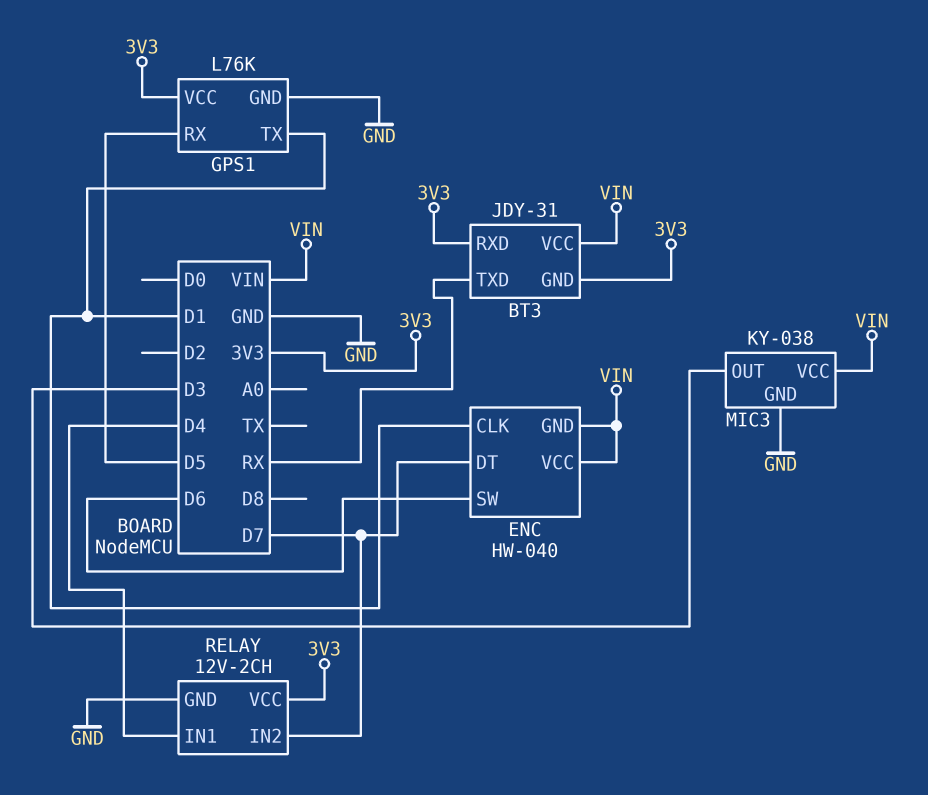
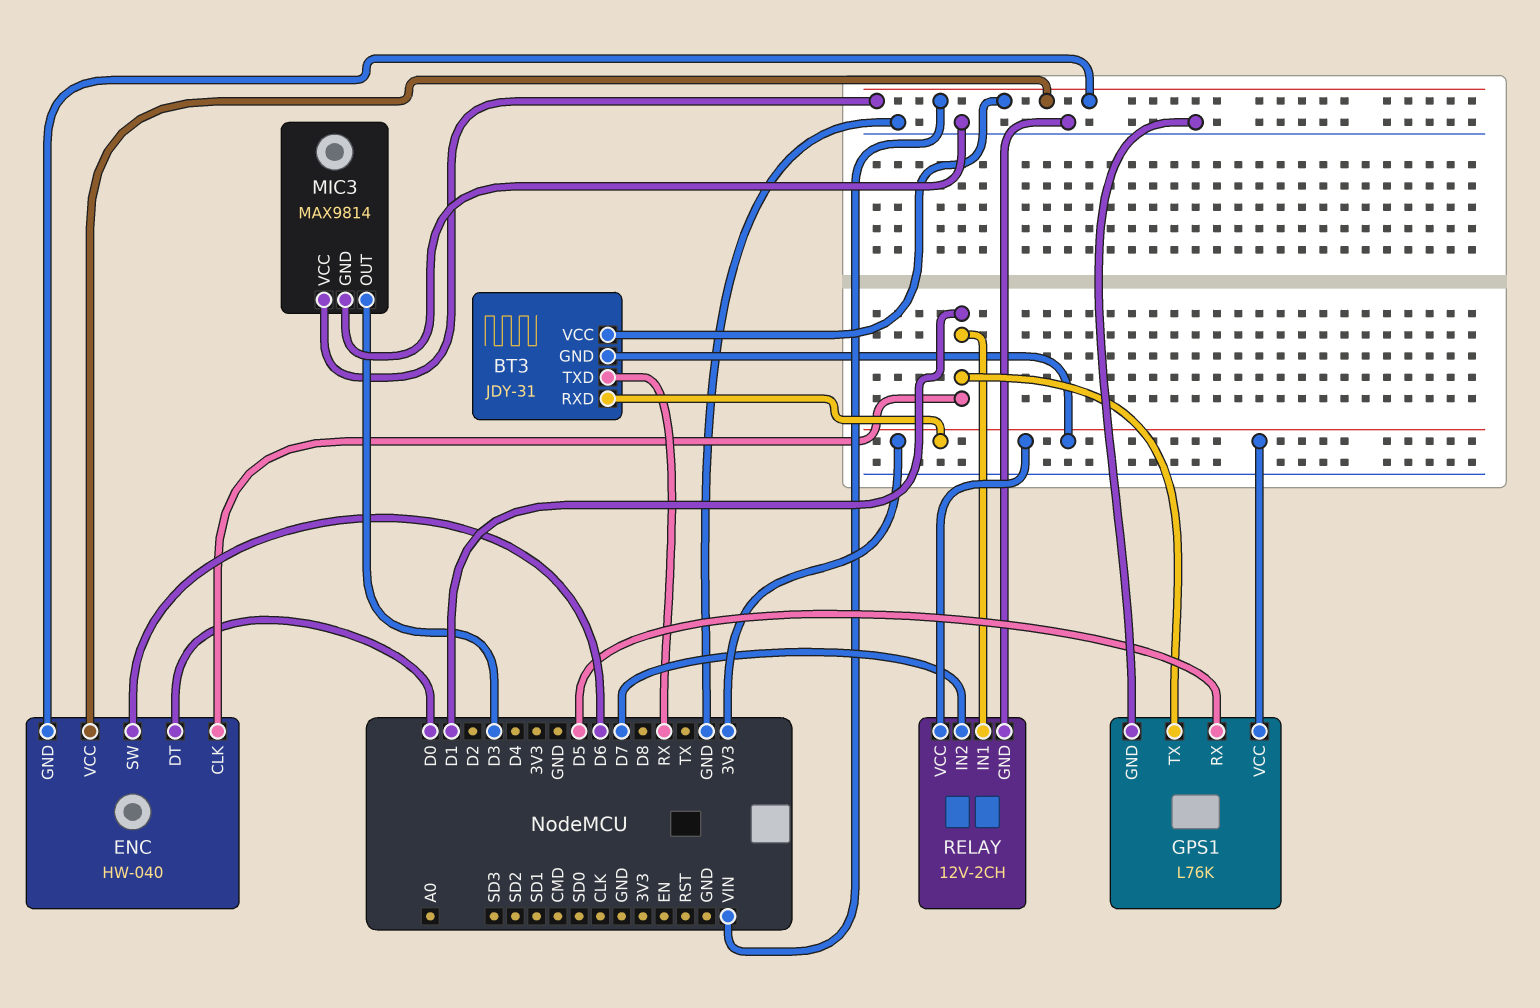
ENC pin DT: D7 -> D0
MIC3: KY-038 -> MAX9814
RELAY pin IN1: D4 -> D1

